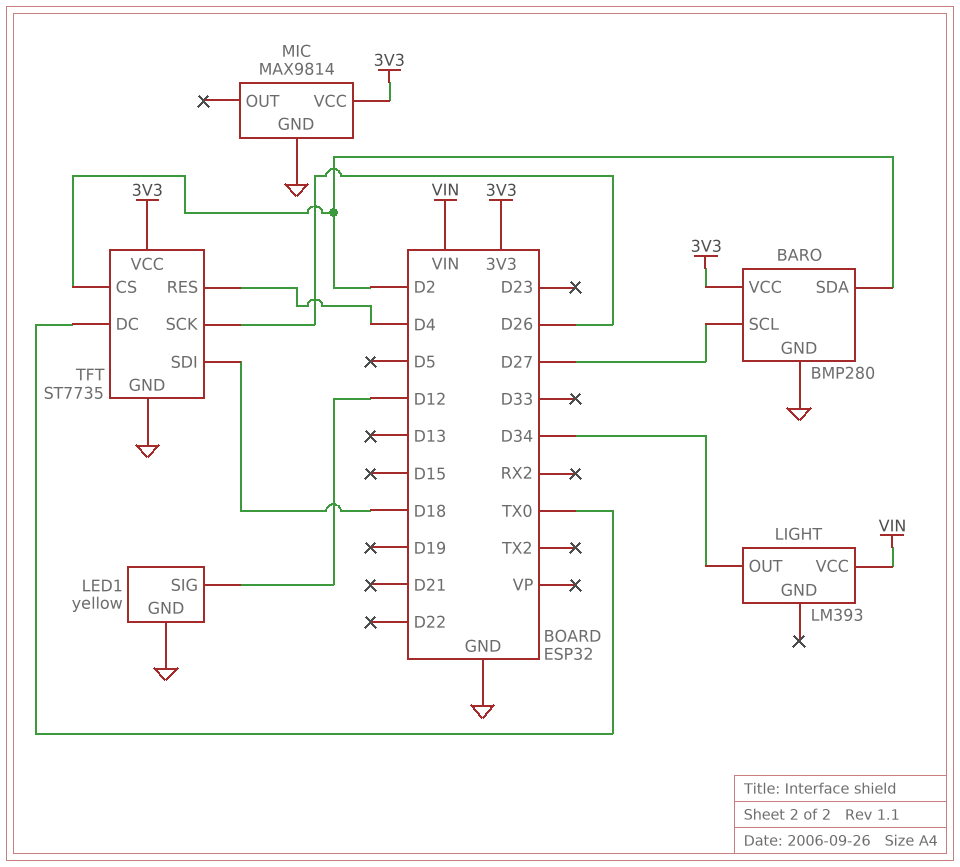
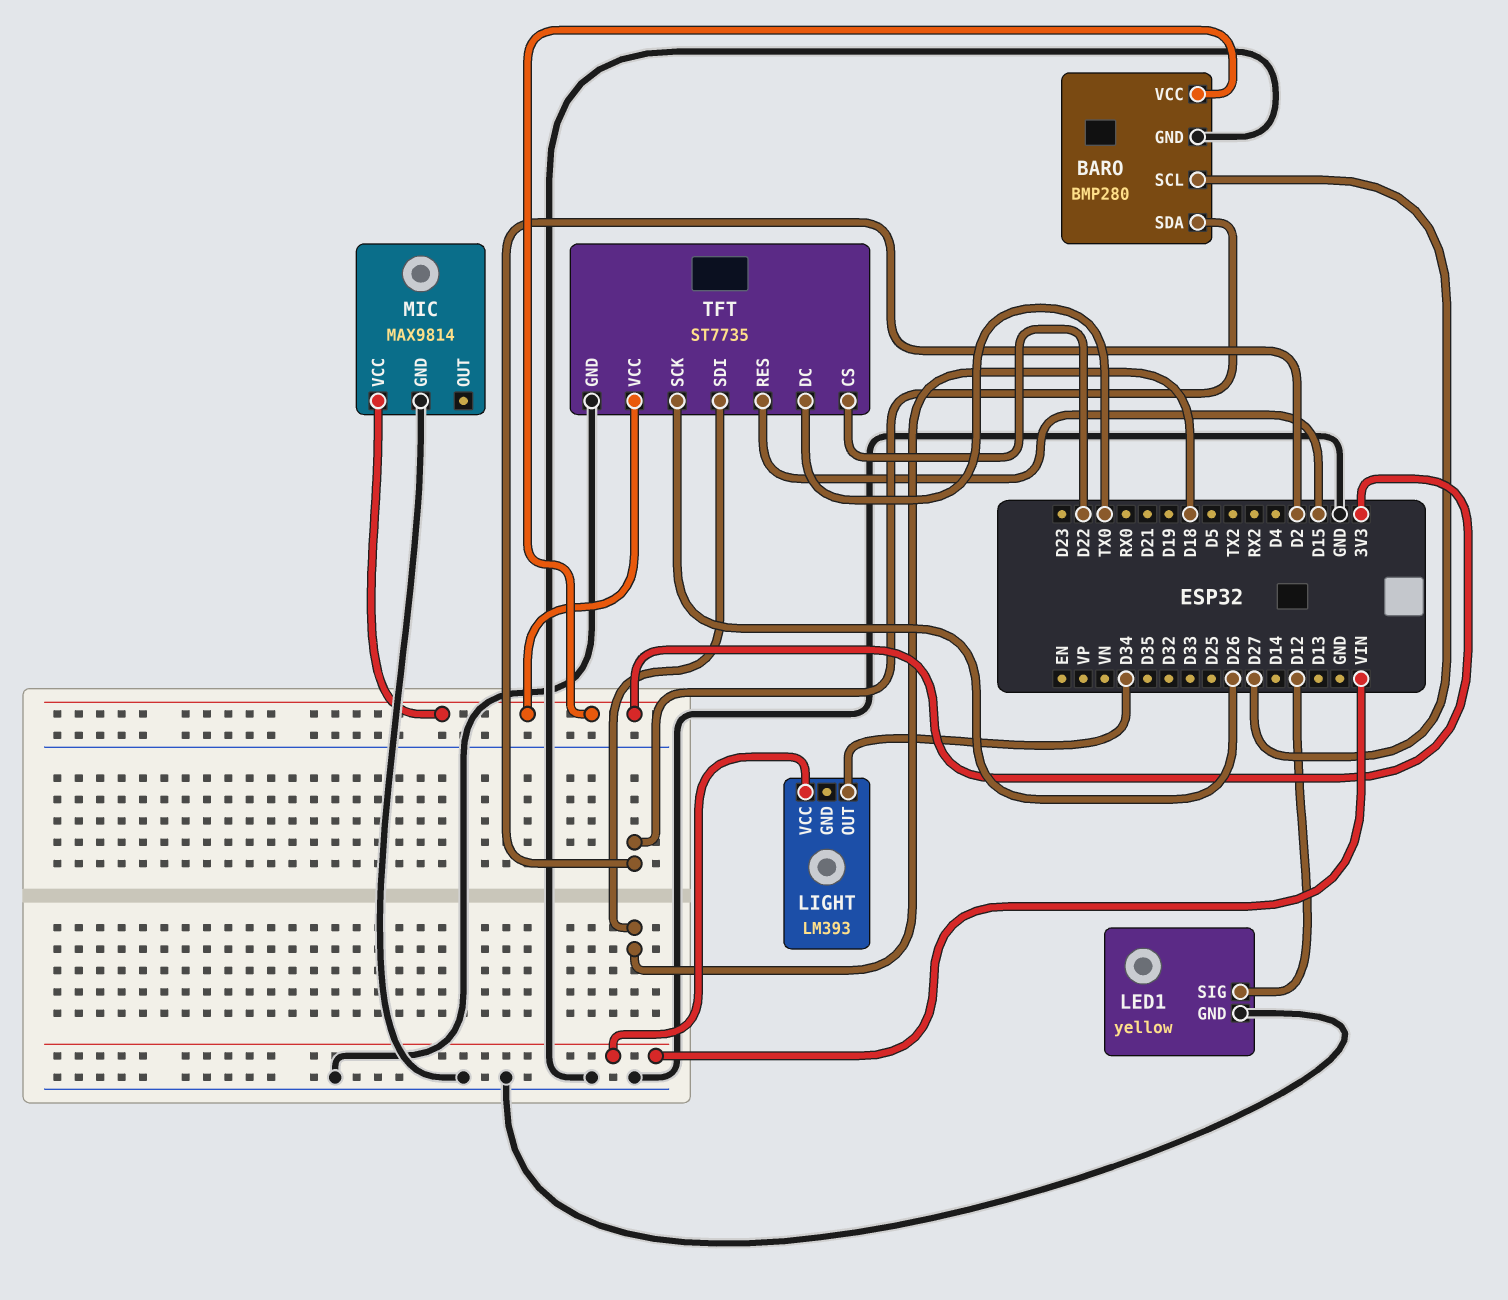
TFT pin CS: D2 -> D22
TFT pin RES: D4 -> D15

